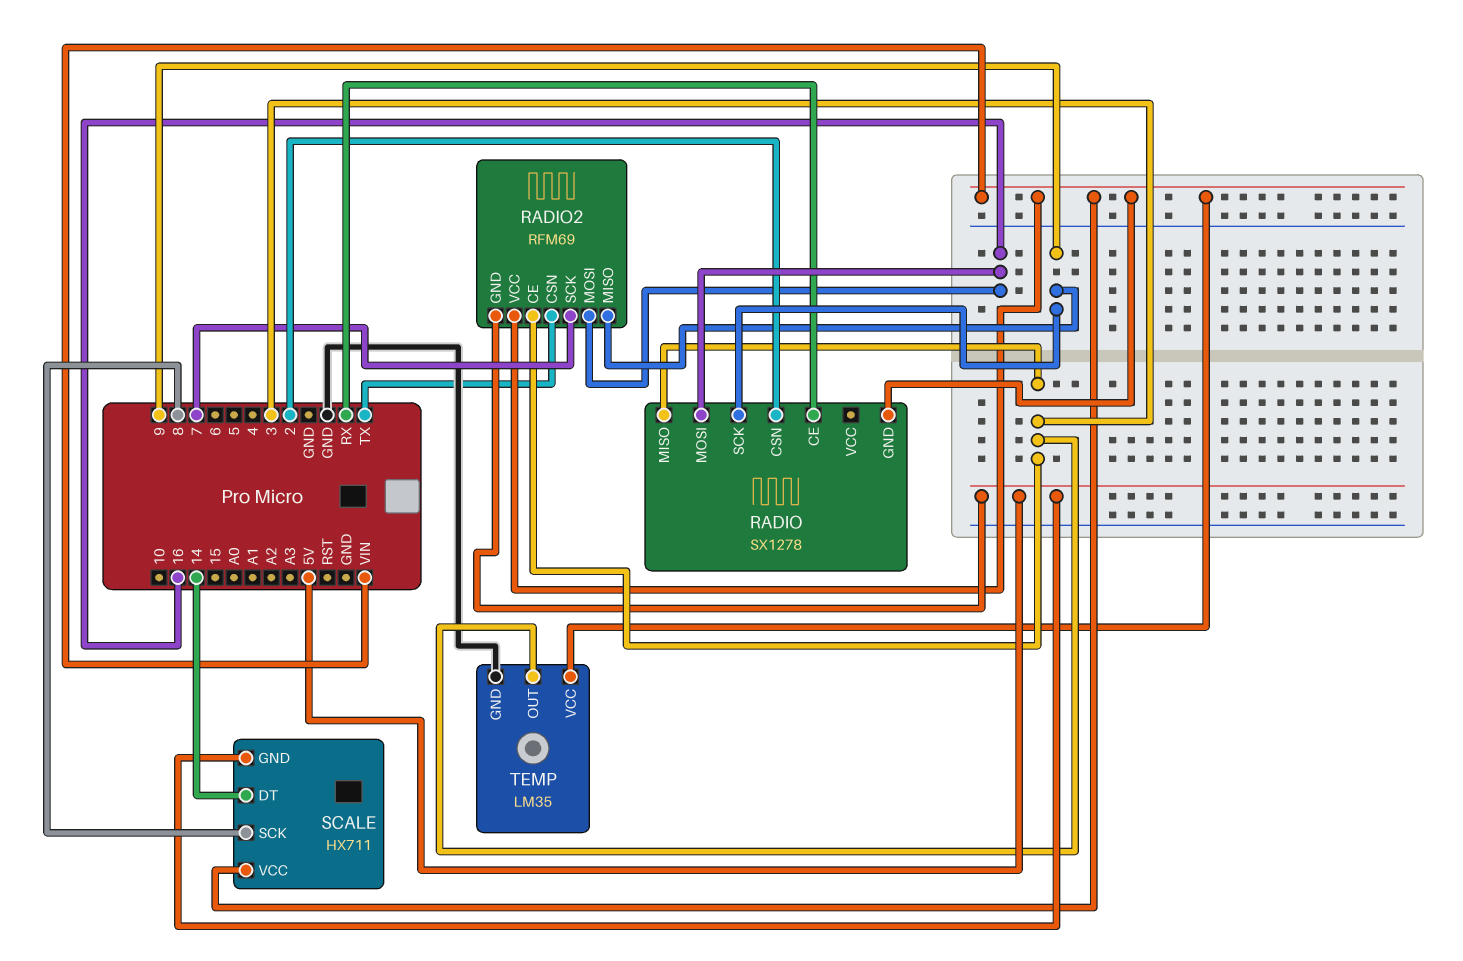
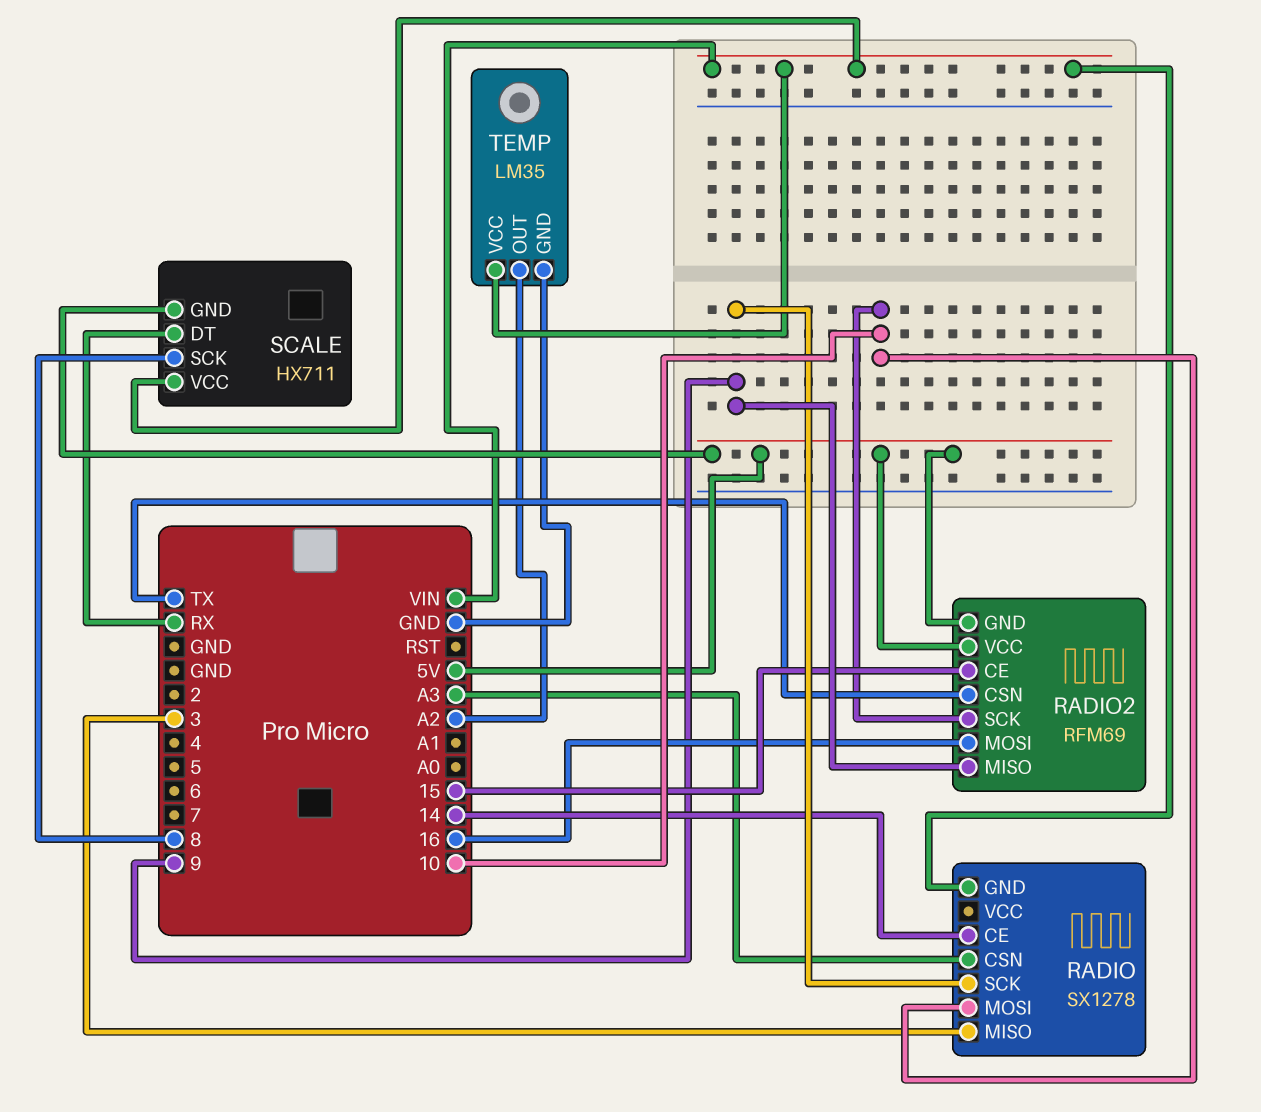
RADIO pin CE: RX -> 14
RADIO pin CSN: 2 -> A3
RADIO pin MOSI: 16 -> 10
RADIO2 pin CE: 3 -> 15
RADIO2 pin SCK: 7 -> 10
RADIO2 pin VCC: VIN -> 5V
SCALE pin DT: 14 -> RX
TEMP pin OUT: 3 -> A2

